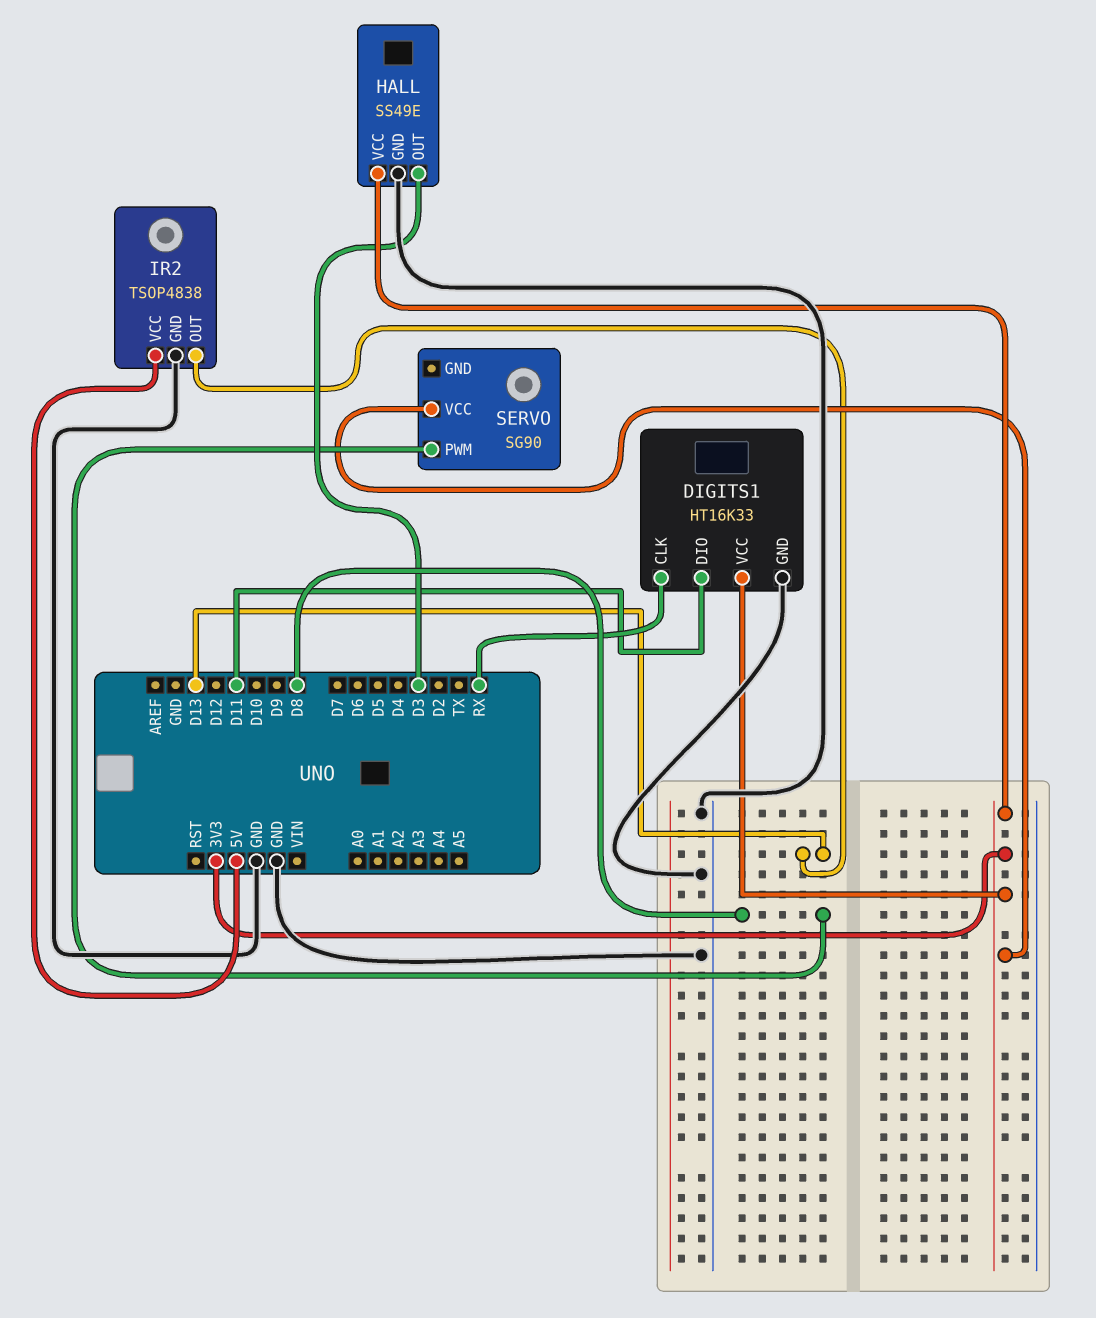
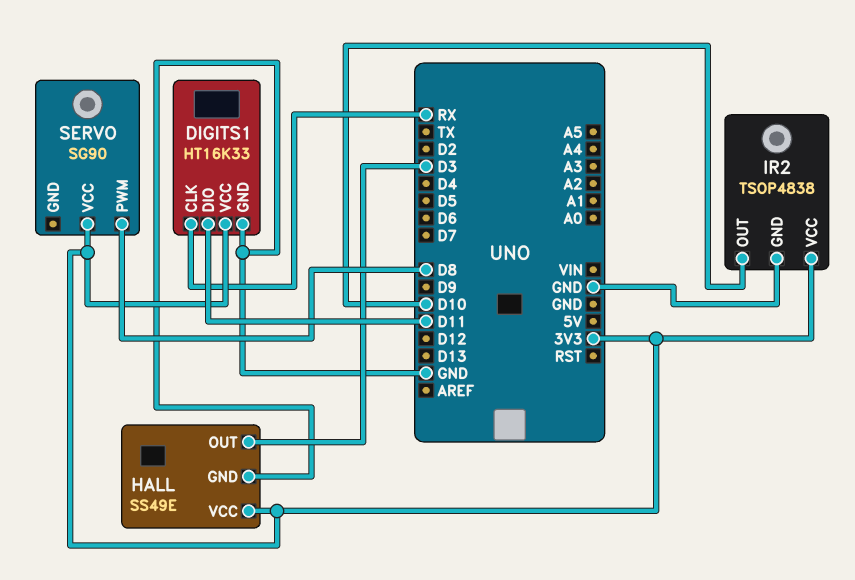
IR2 pin OUT: D13 -> D10
IR2 pin VCC: 5V -> 3V3

